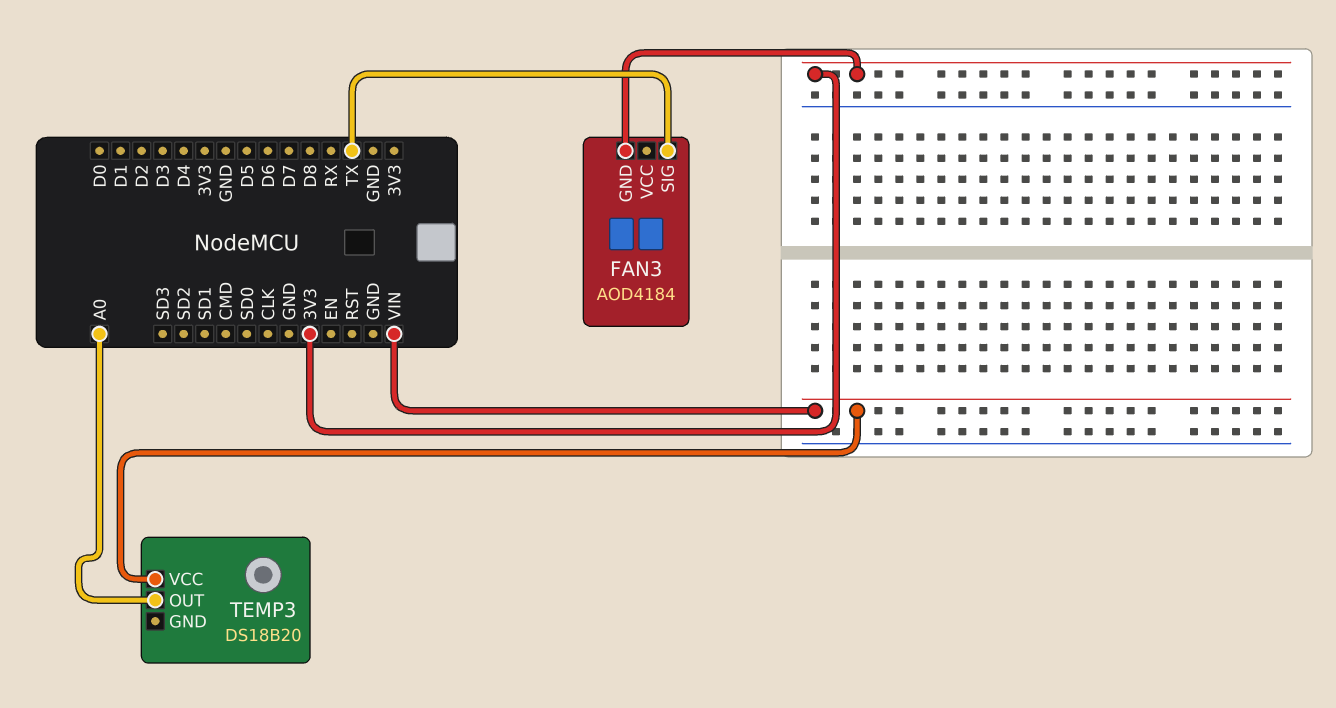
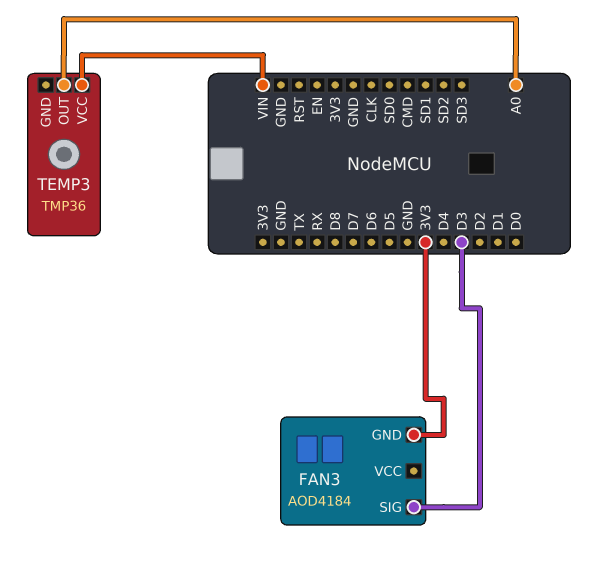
FAN3 pin SIG: TX -> D3
TEMP3: DS18B20 -> TMP36

